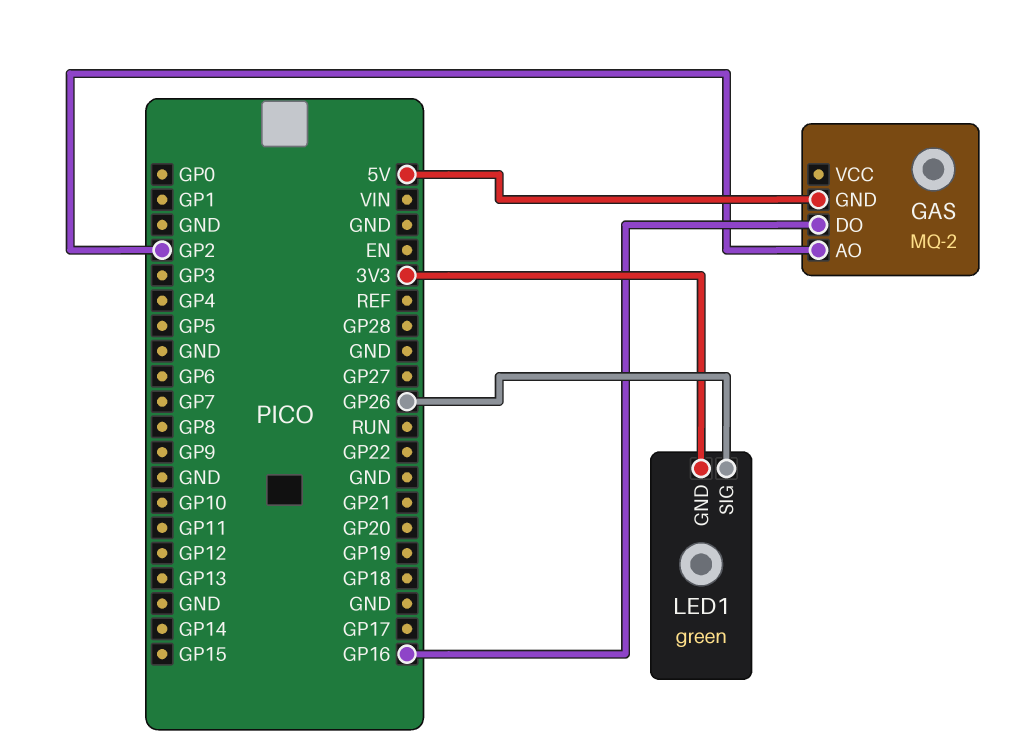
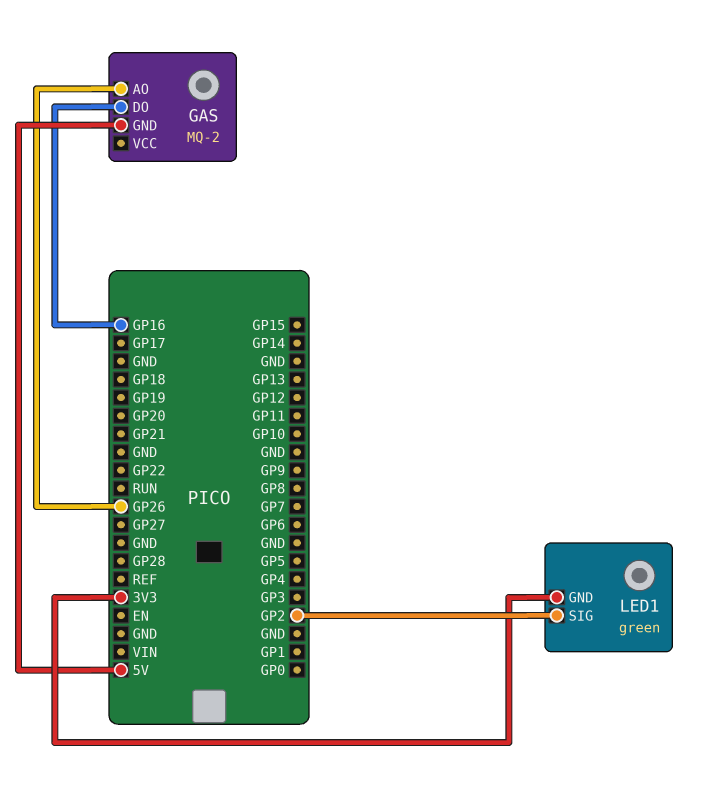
GAS pin AO: GP2 -> GP26
LED1 pin SIG: GP26 -> GP2

